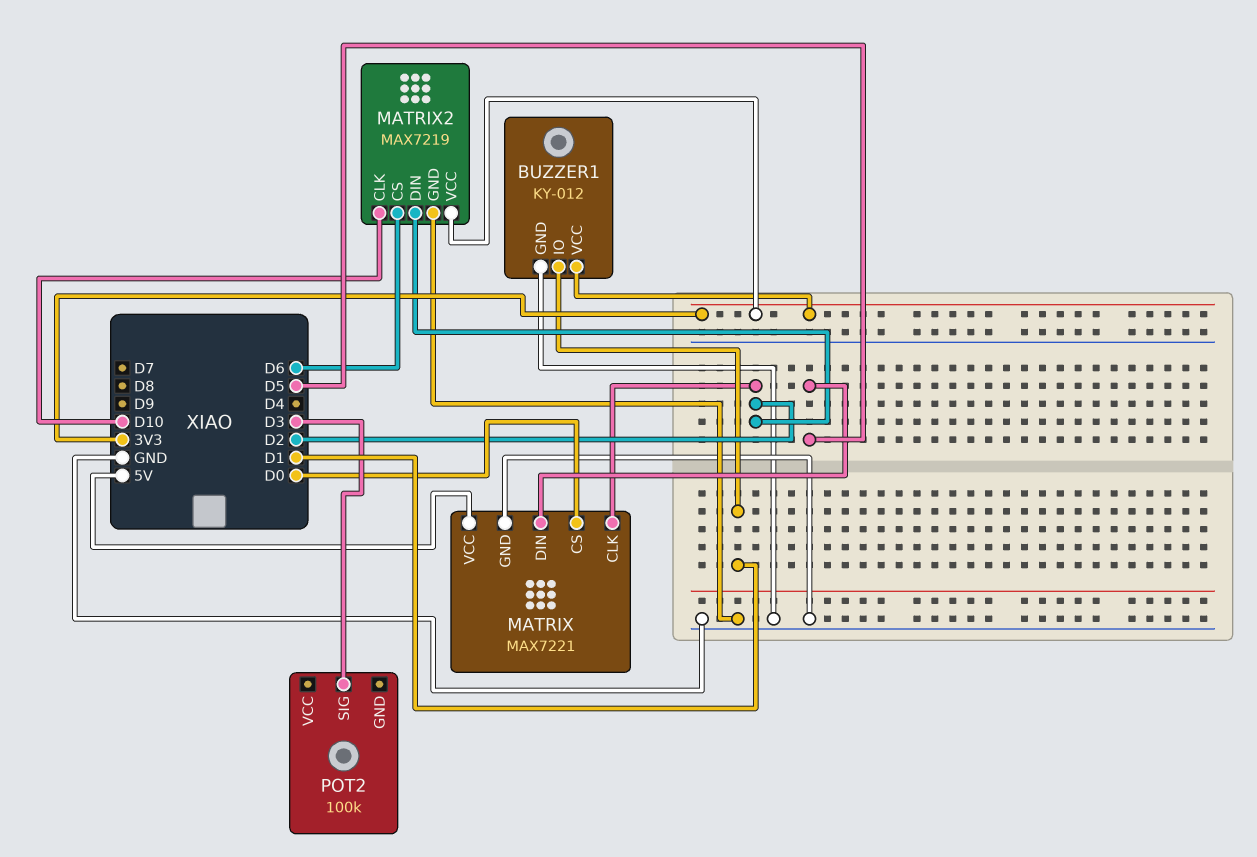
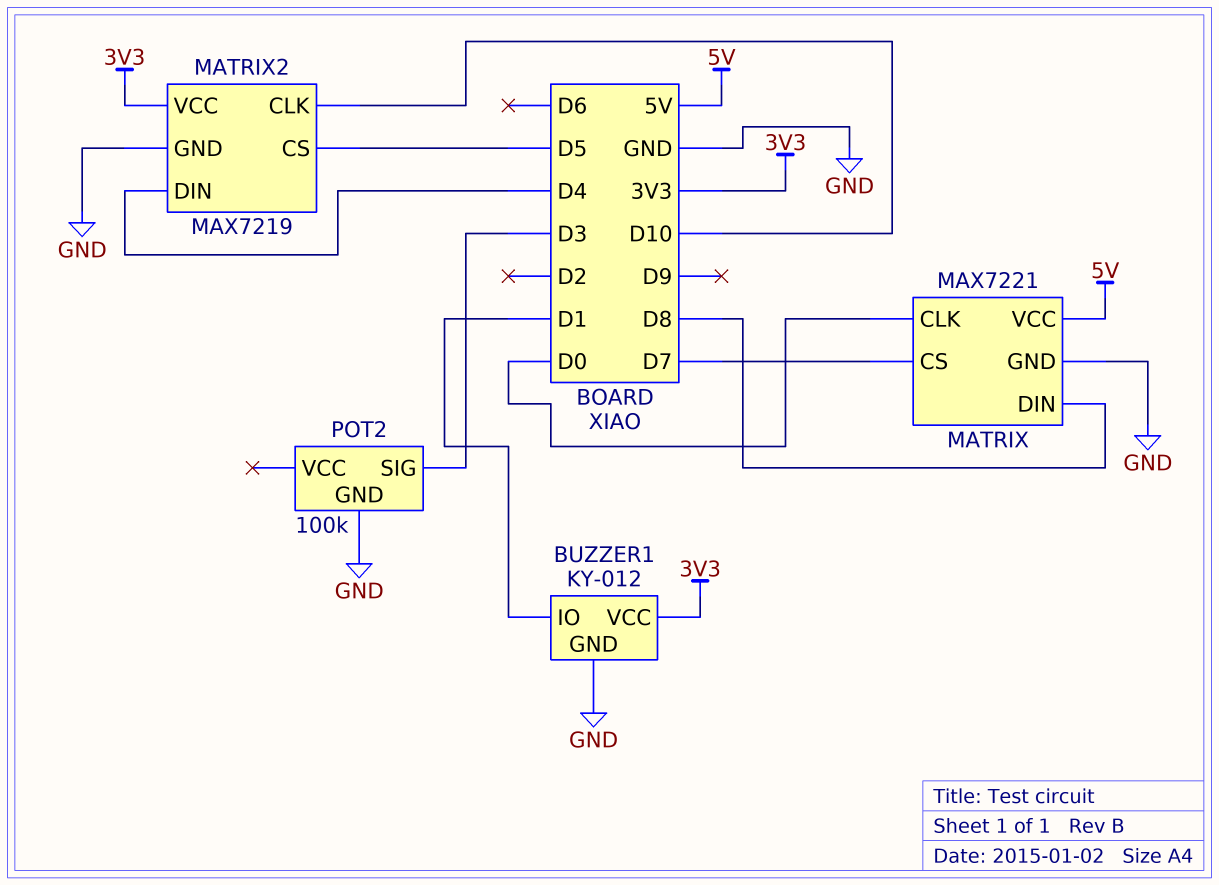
MATRIX pin CLK: D2 -> D0
MATRIX pin CS: D0 -> D7
MATRIX pin DIN: D5 -> D8
MATRIX2 pin CS: D6 -> D5
MATRIX2 pin DIN: D2 -> D4
POT2 pin GND: none -> GND

